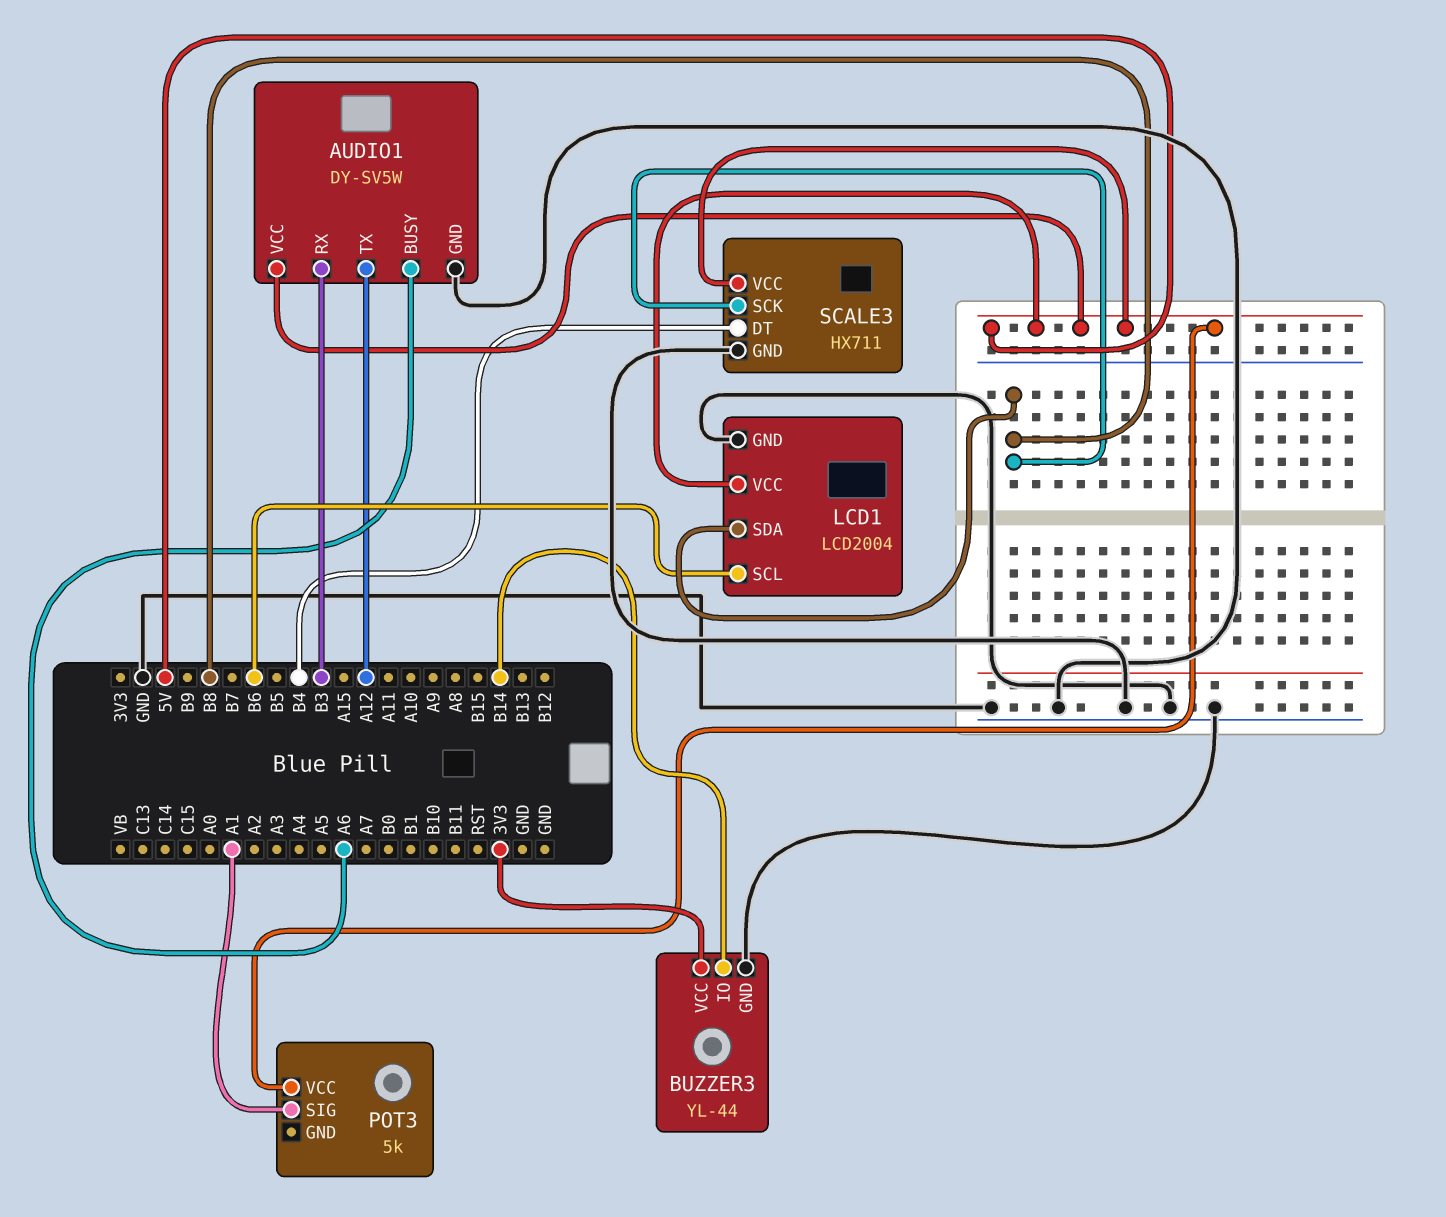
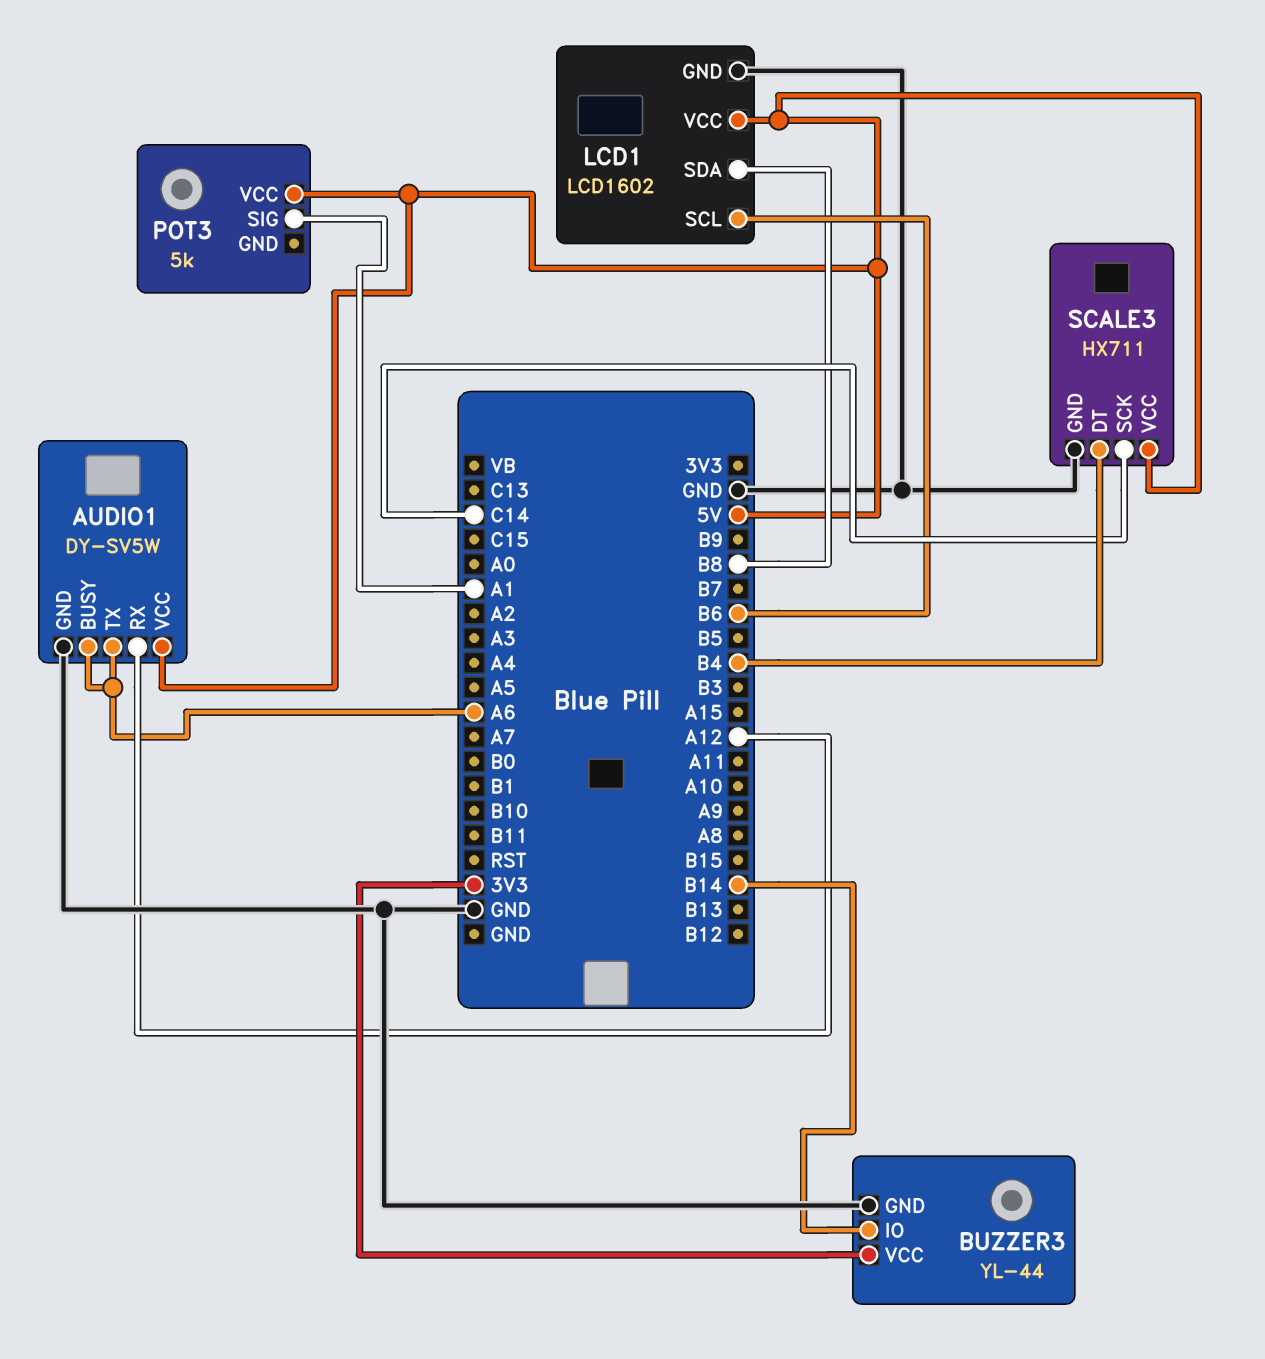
AUDIO1 pin RX: B3 -> A12
AUDIO1 pin TX: A12 -> A6
LCD1: LCD2004 -> LCD1602
SCALE3 pin SCK: B8 -> C14

